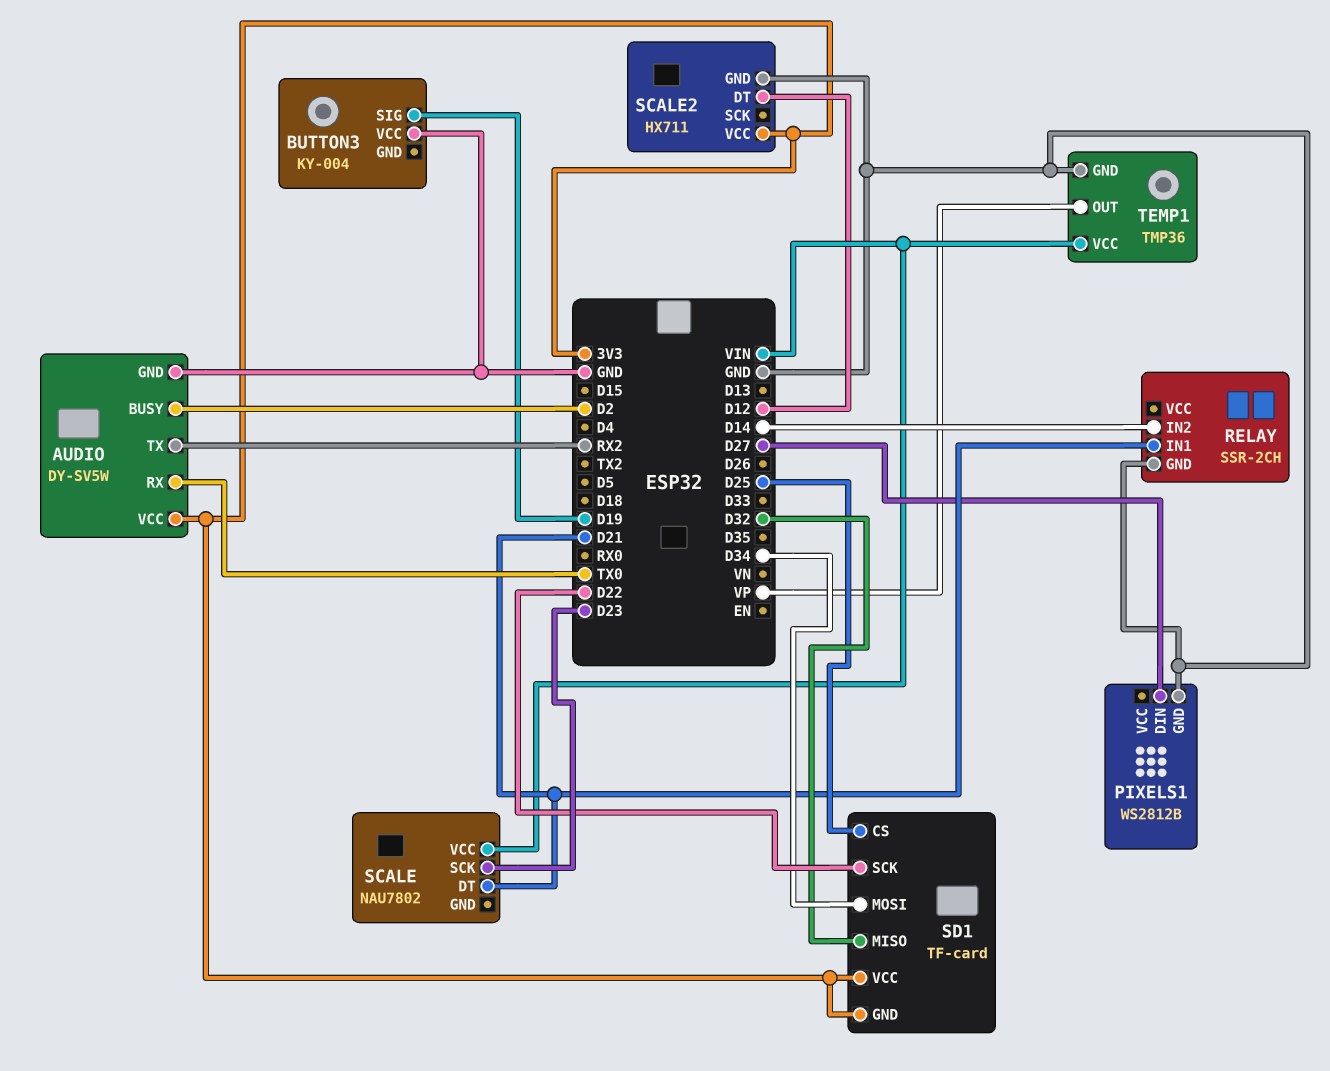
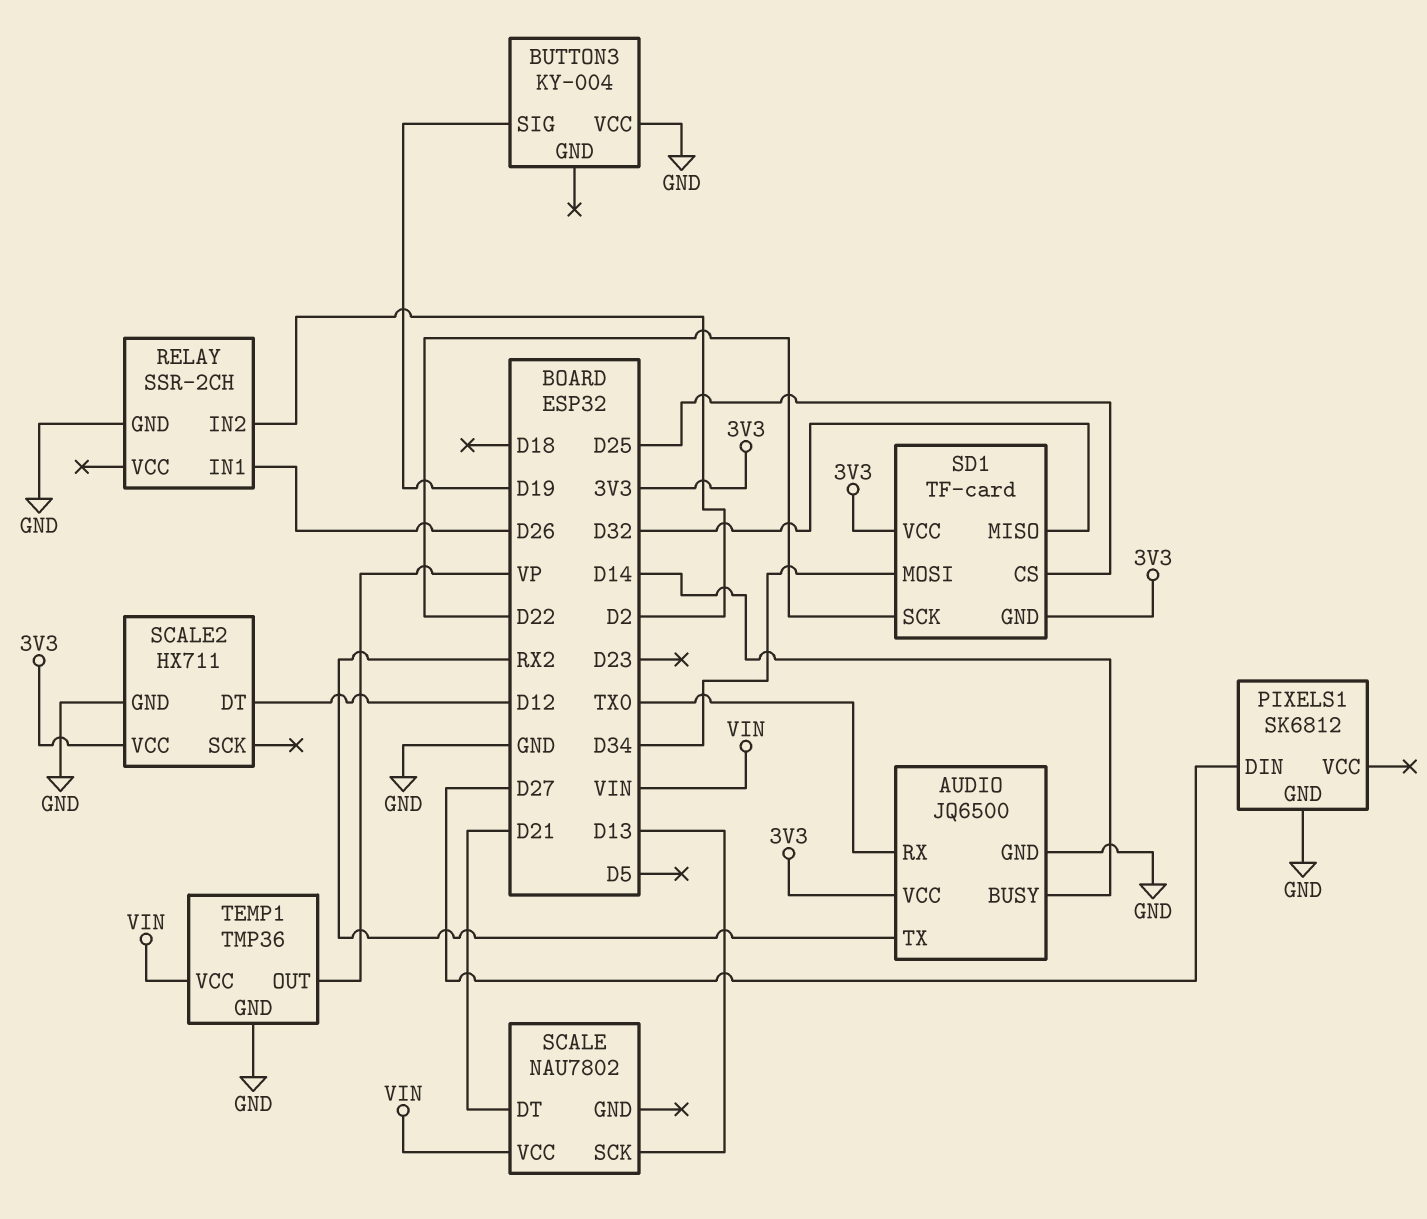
AUDIO: DY-SV5W -> JQ6500
AUDIO pin BUSY: D2 -> D14
PIXELS1: WS2812B -> SK6812
RELAY pin IN1: D21 -> D26
RELAY pin IN2: D14 -> D2
SCALE pin SCK: D23 -> D13

